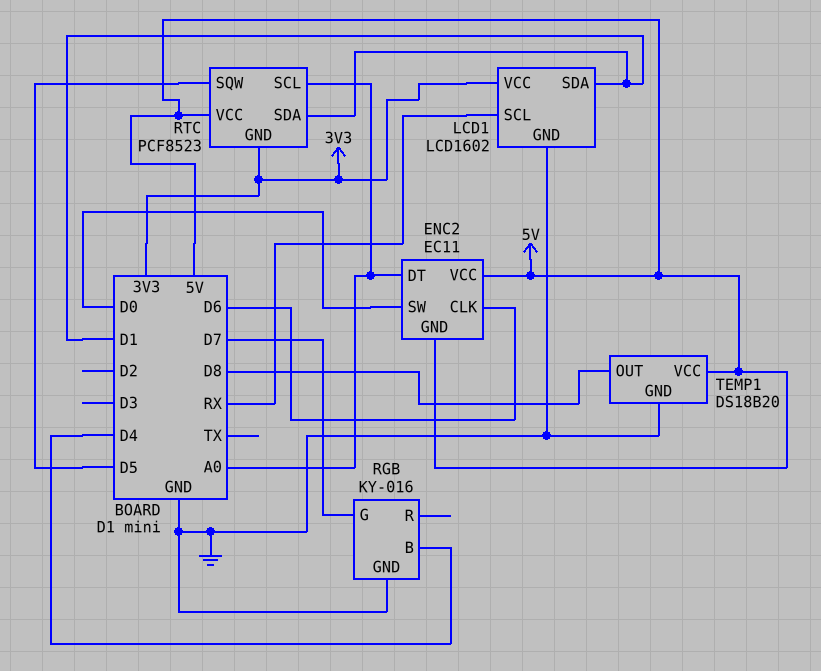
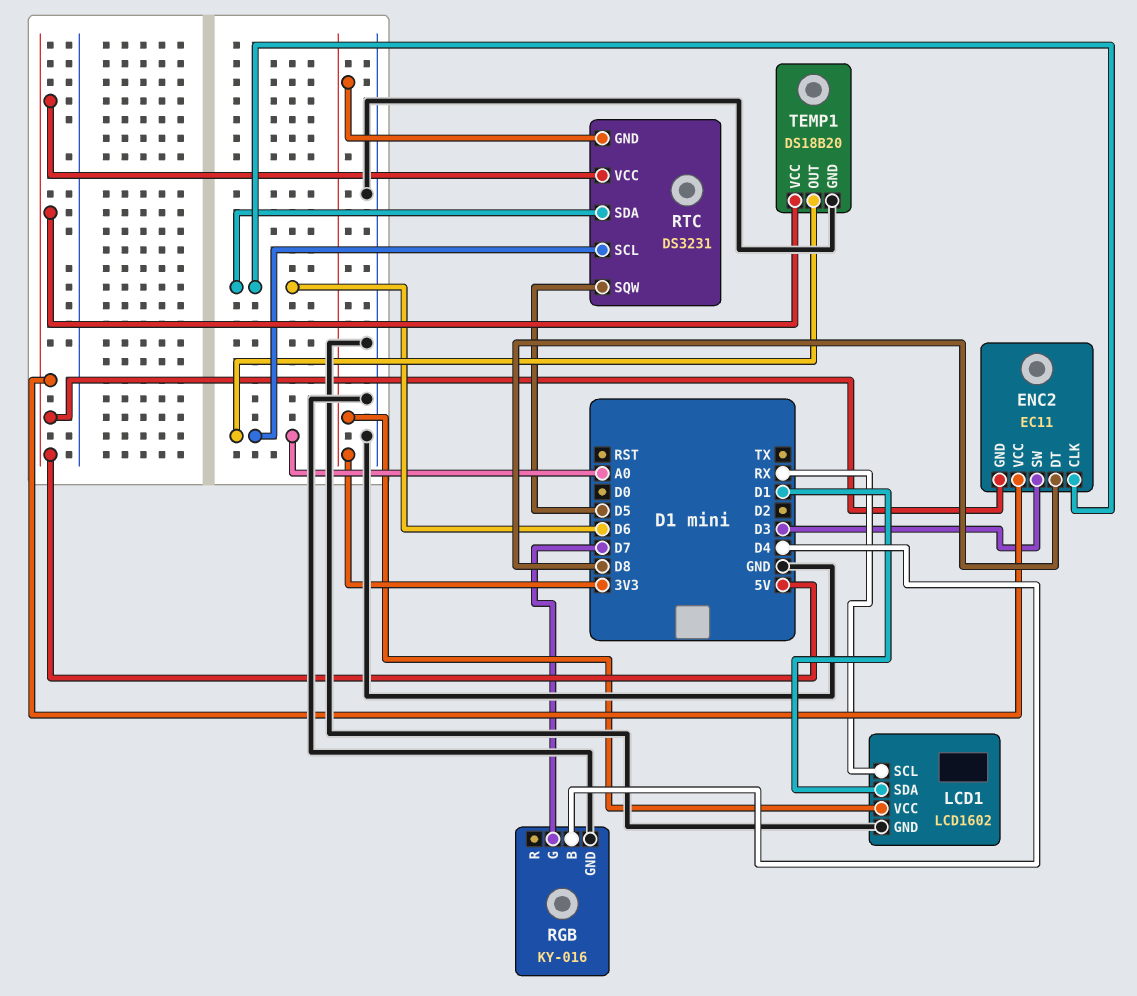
ENC2 pin DT: A0 -> D8
ENC2 pin SW: D0 -> D3
RTC: PCF8523 -> DS3231
RTC pin SDA: D1 -> D6
TEMP1 pin OUT: D8 -> A0

